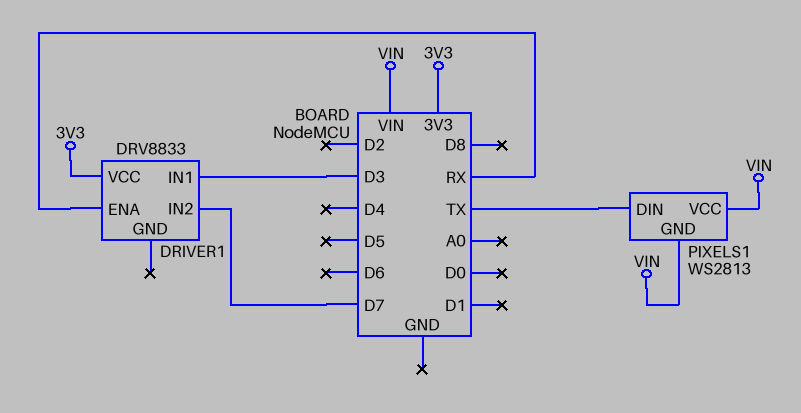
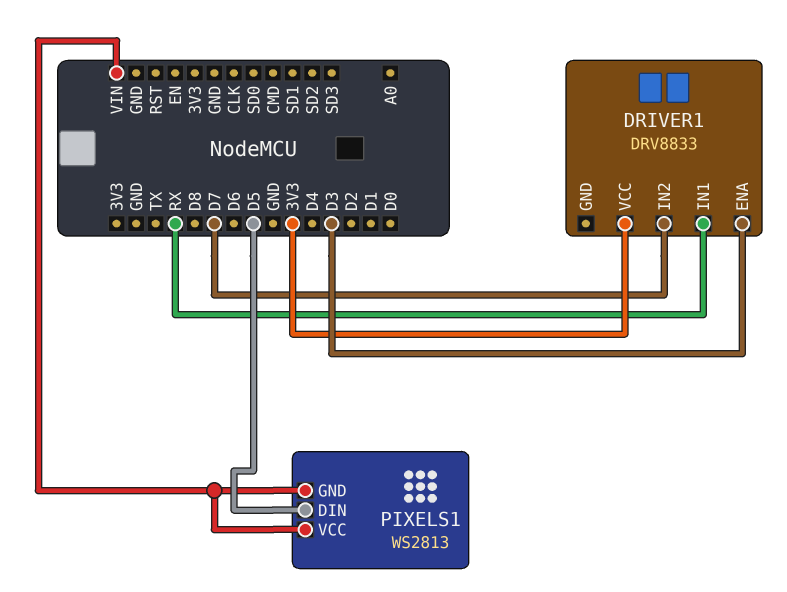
DRIVER1 pin ENA: RX -> D3
DRIVER1 pin IN1: D3 -> RX
PIXELS1 pin DIN: TX -> D5

